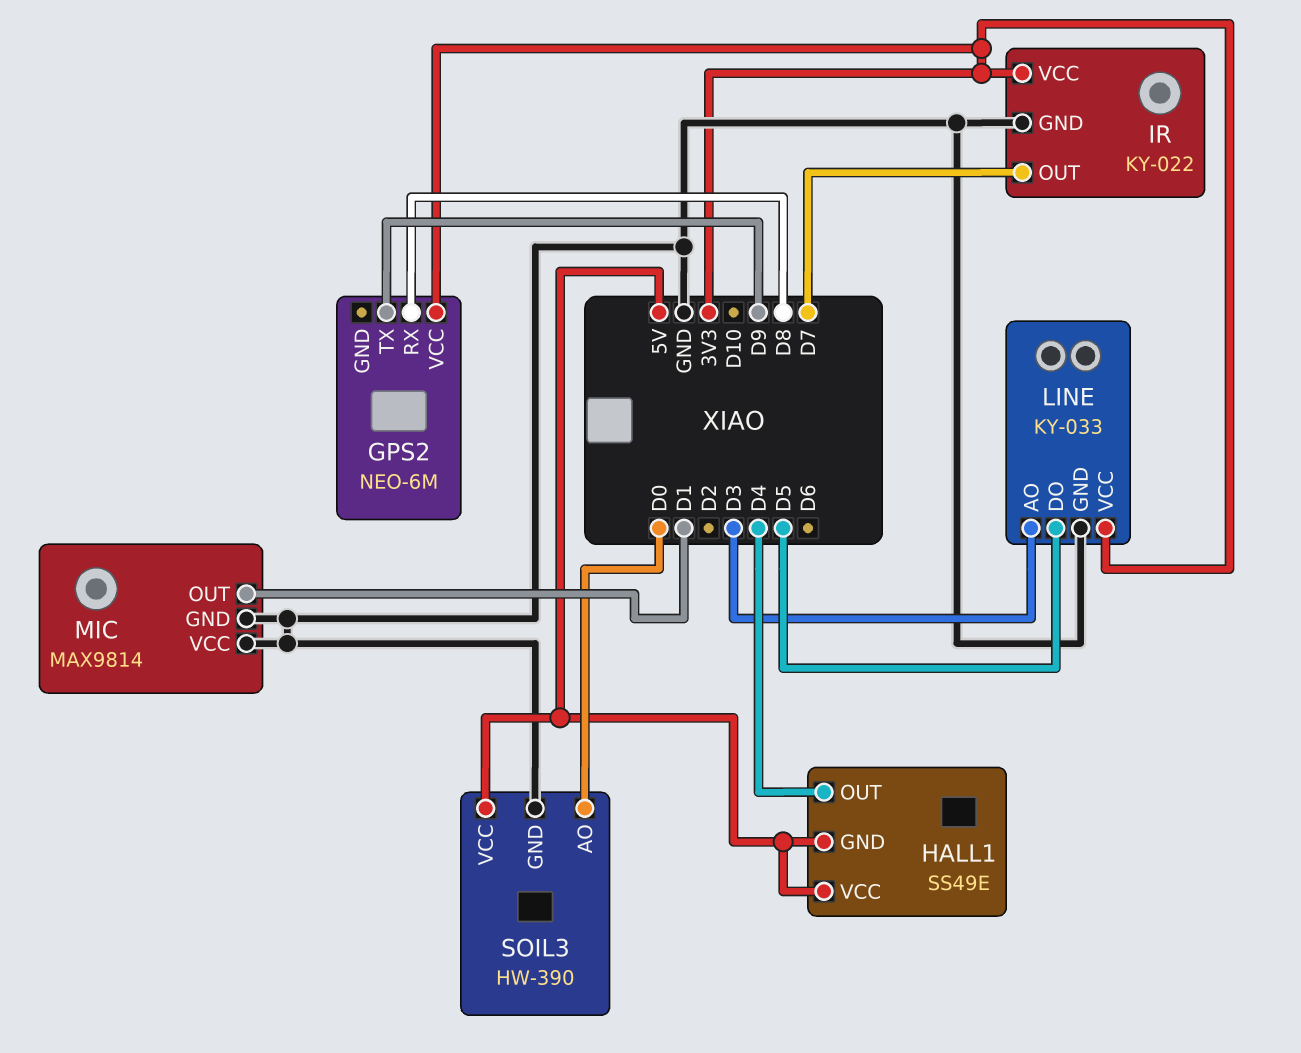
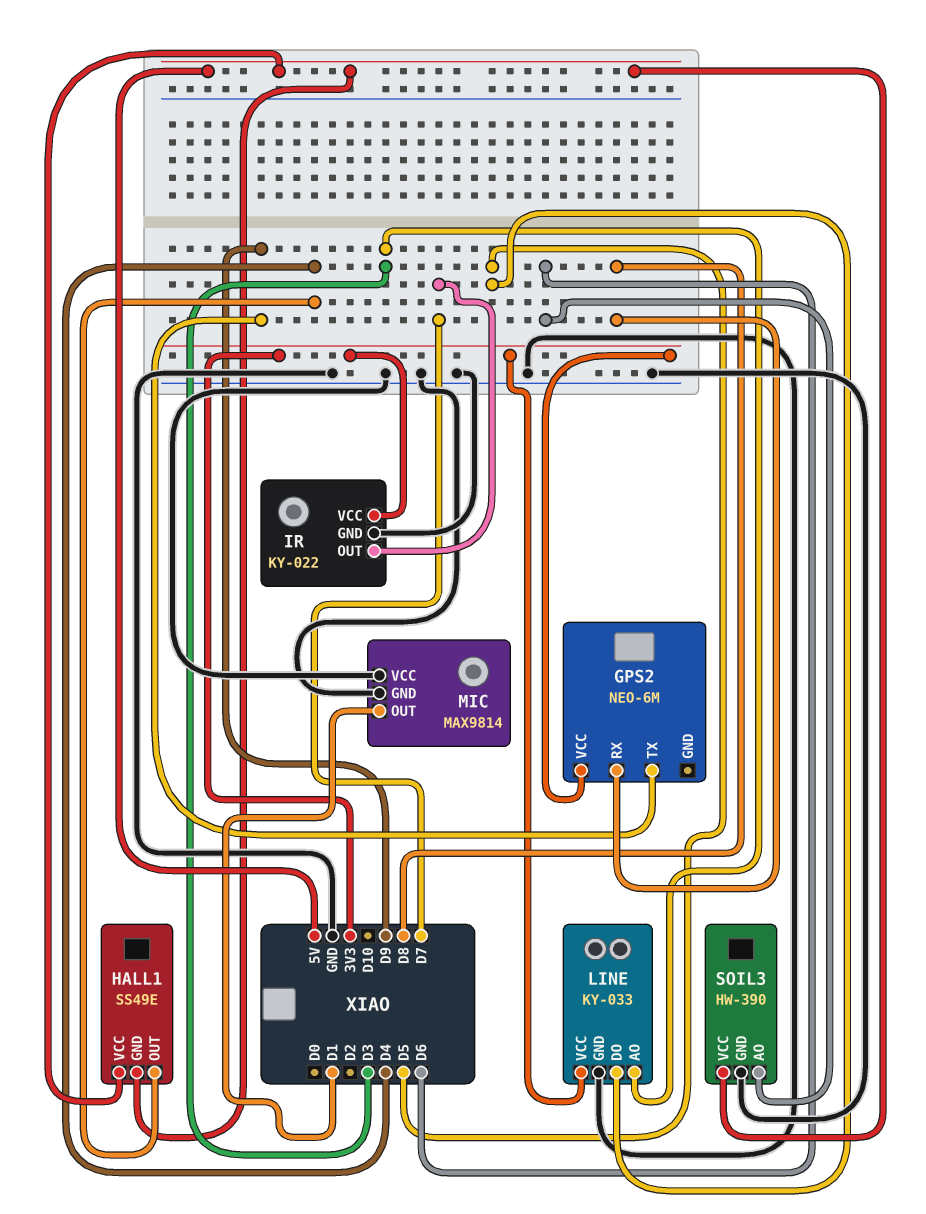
SOIL3 pin AO: D0 -> D6

